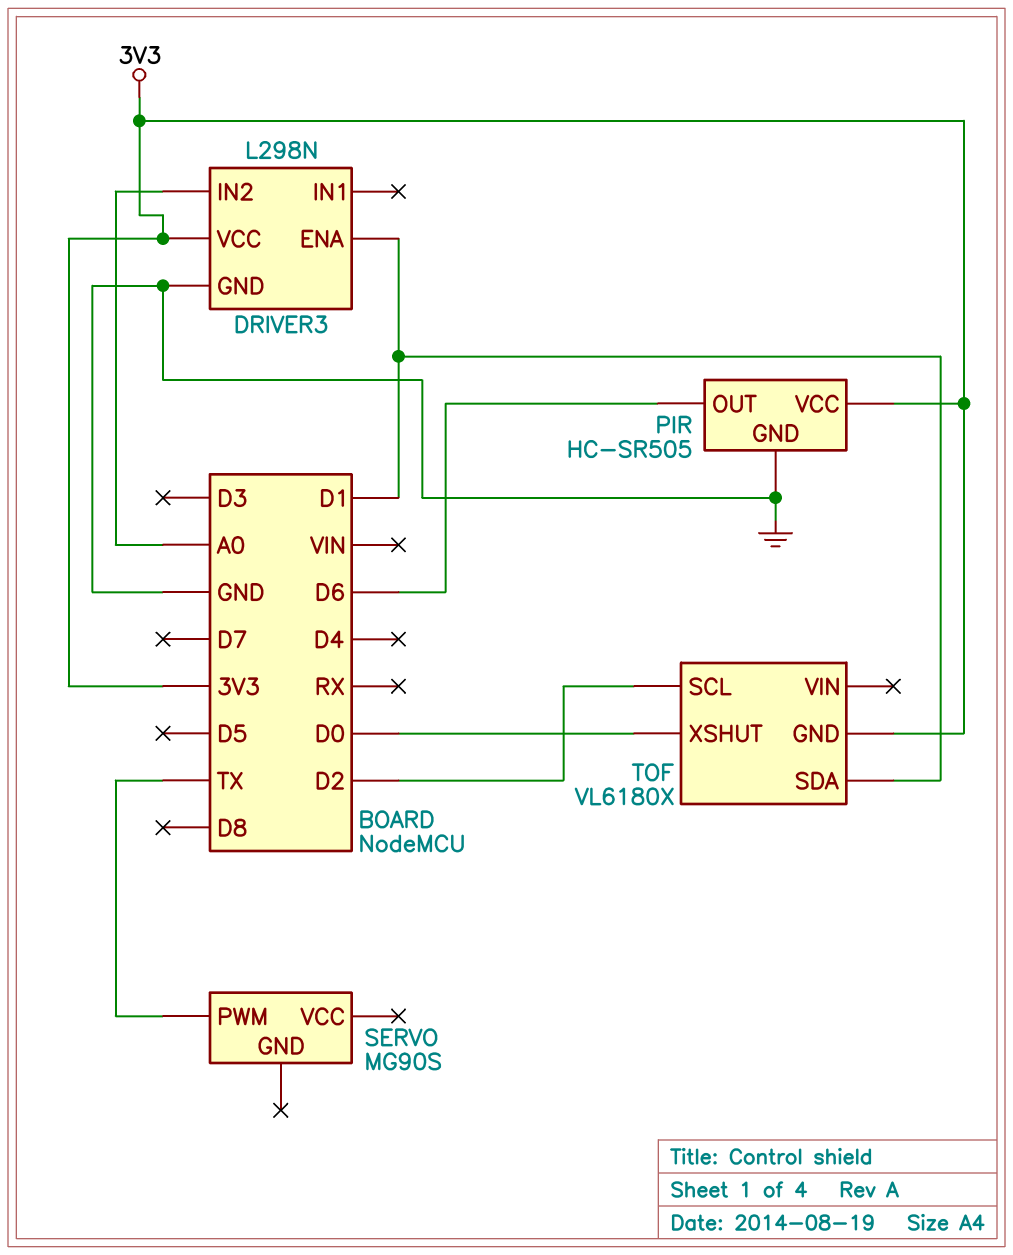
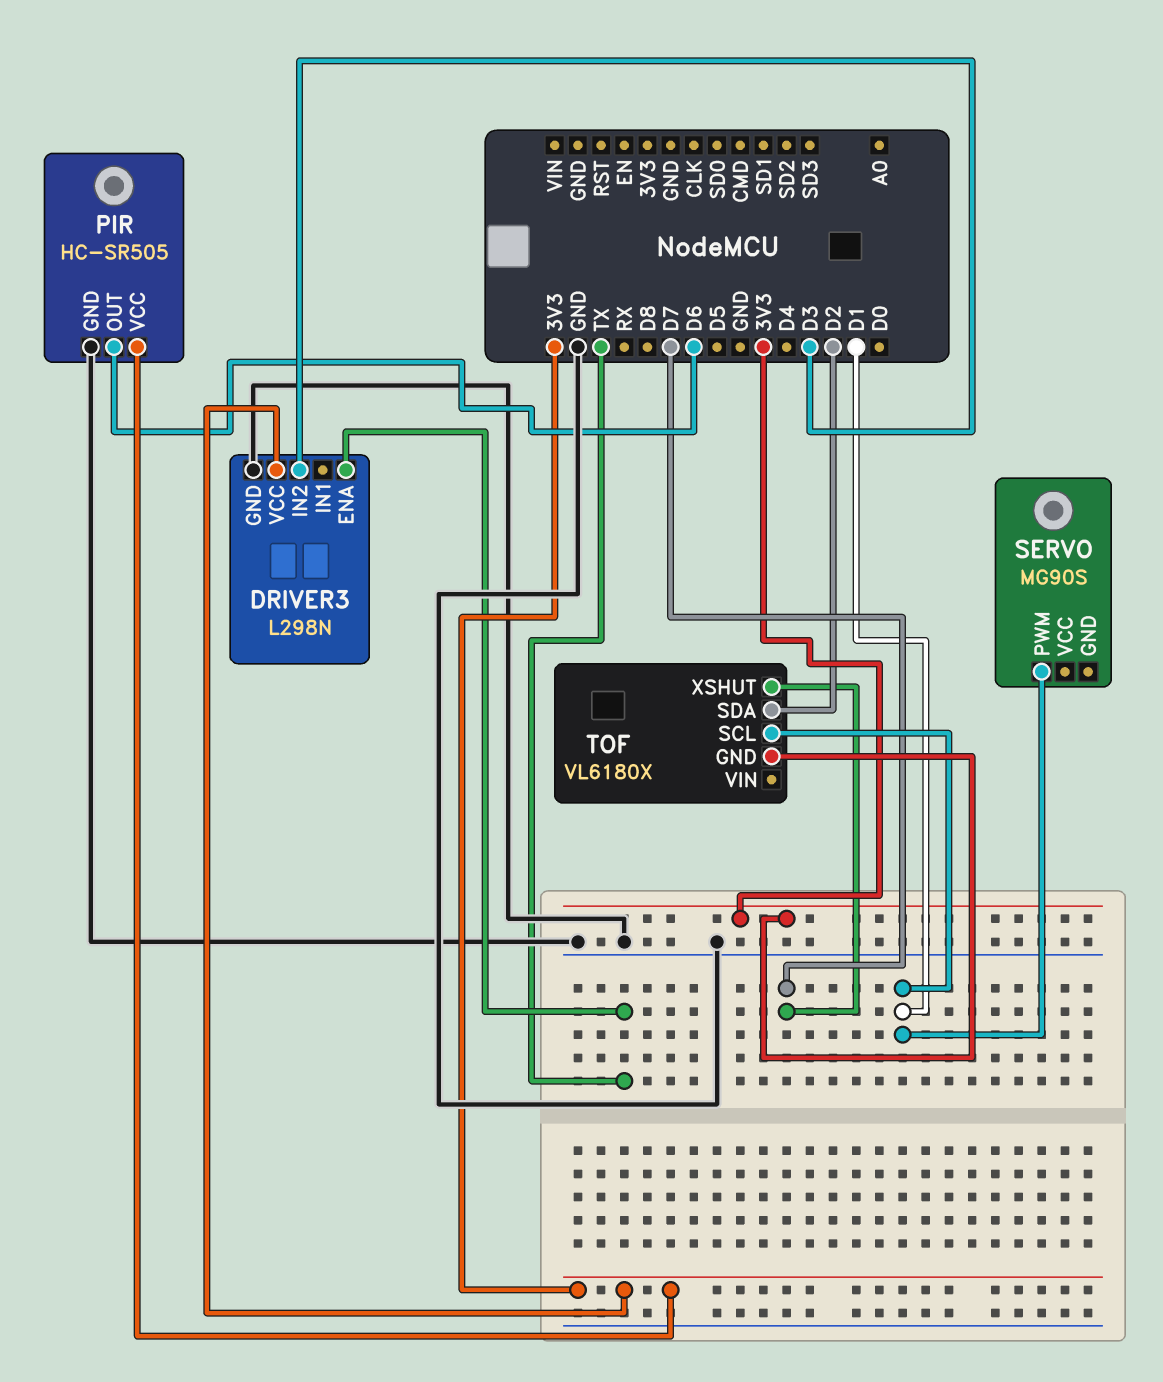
DRIVER3 pin ENA: D1 -> TX
DRIVER3 pin IN2: A0 -> D3
SERVO pin PWM: TX -> D1
TOF pin SCL: D2 -> D1
TOF pin SDA: D1 -> D2
TOF pin XSHUT: D0 -> D7

